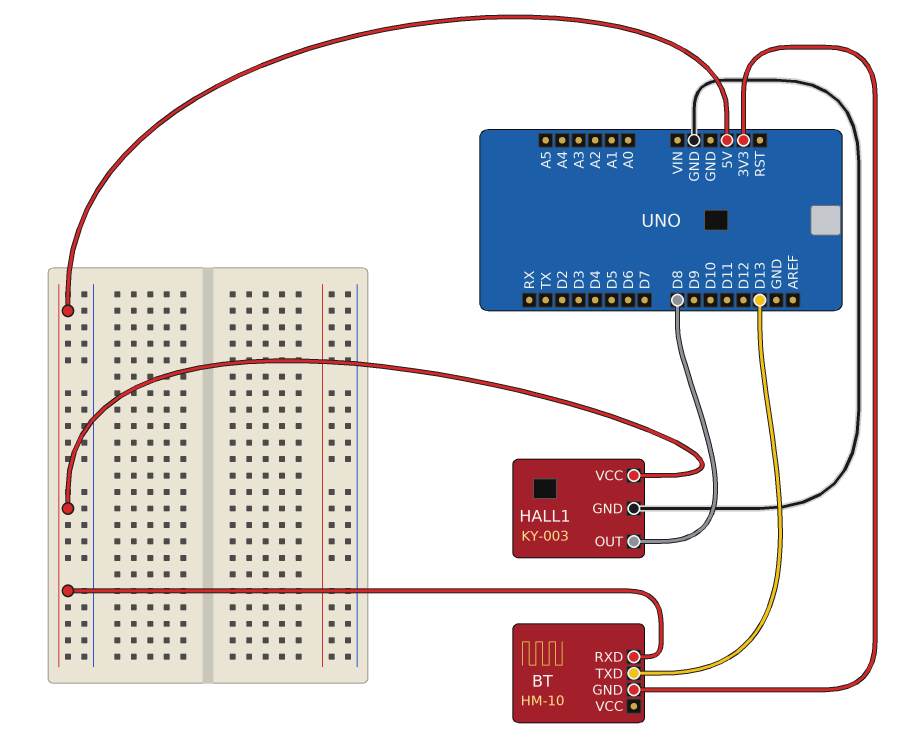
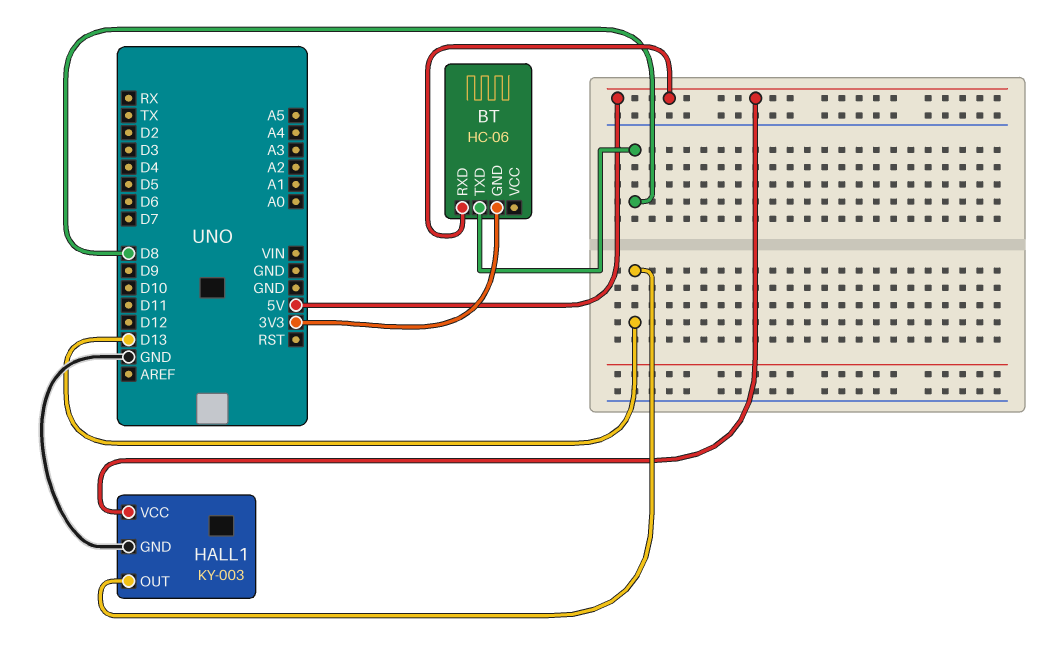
BT: HM-10 -> HC-06
BT pin TXD: D13 -> D8
HALL1 pin OUT: D8 -> D13

